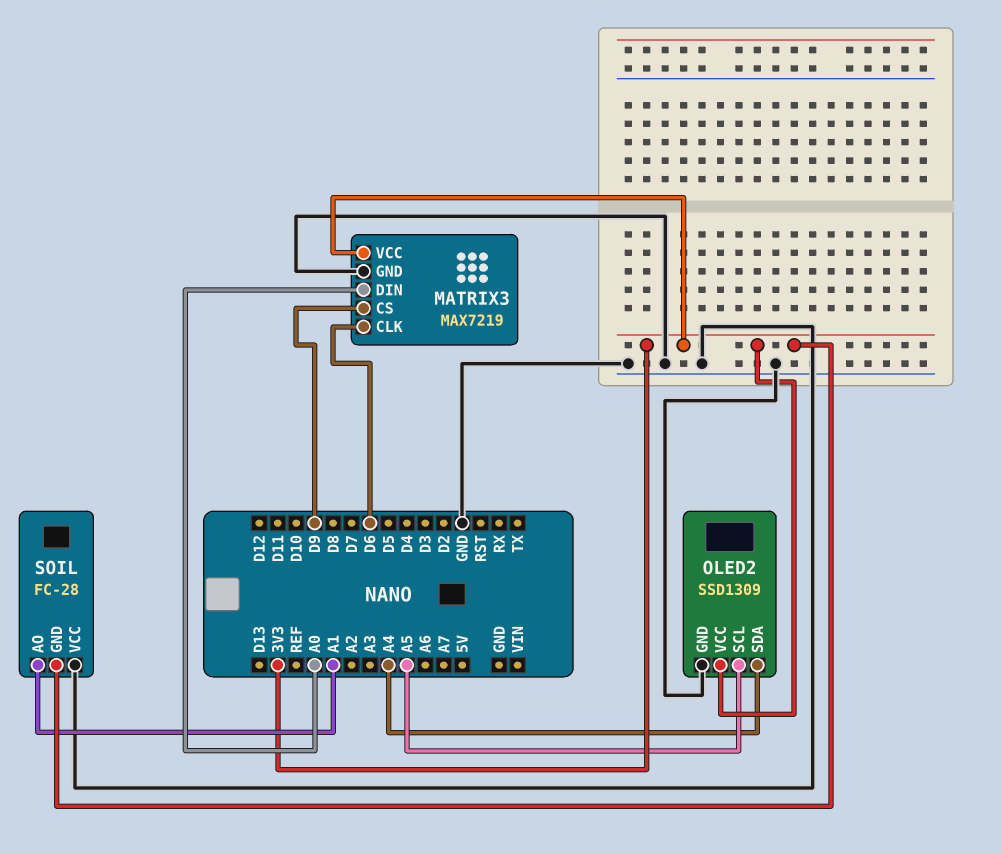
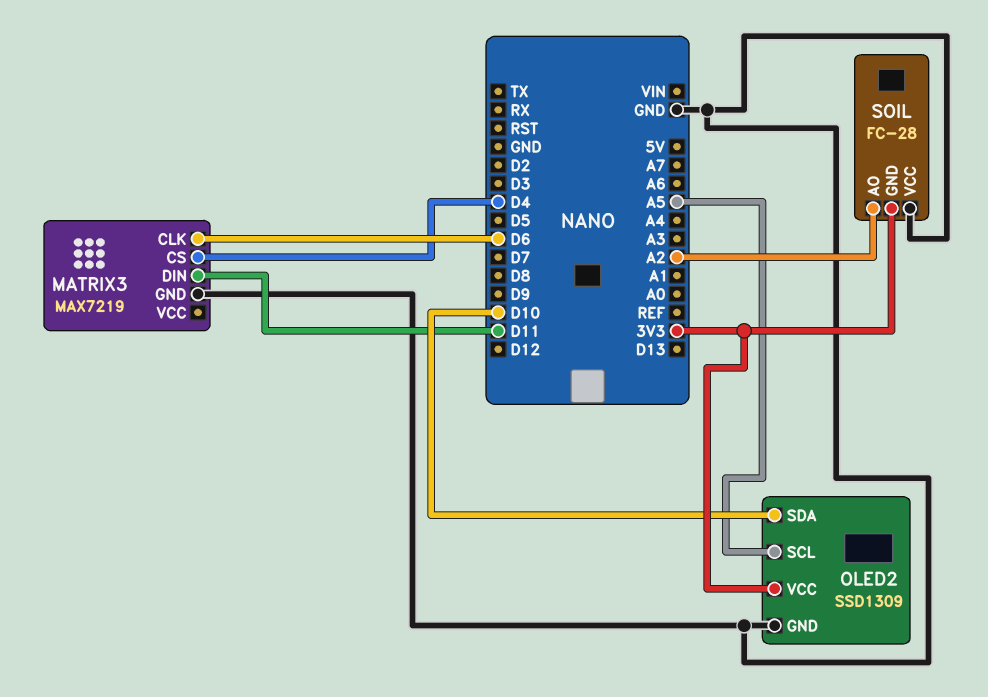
MATRIX3 pin CS: D9 -> D4
MATRIX3 pin DIN: A0 -> D11
MATRIX3 pin VCC: 3V3 -> none
OLED2 pin SDA: A4 -> D10
SOIL pin AO: A1 -> A2

